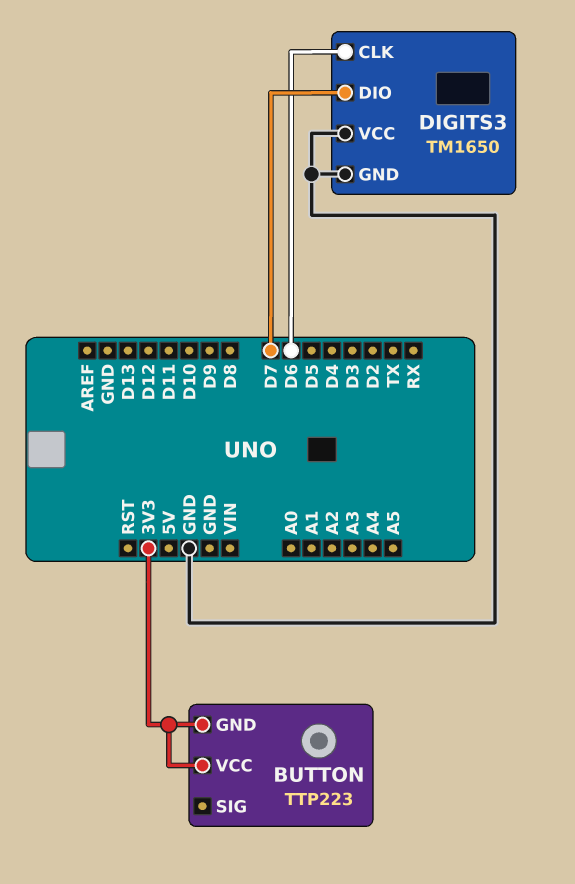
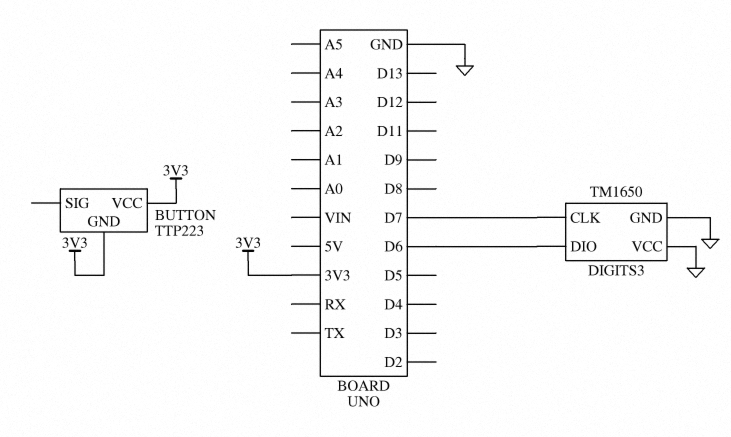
DIGITS3 pin CLK: D6 -> D7
DIGITS3 pin DIO: D7 -> D6

